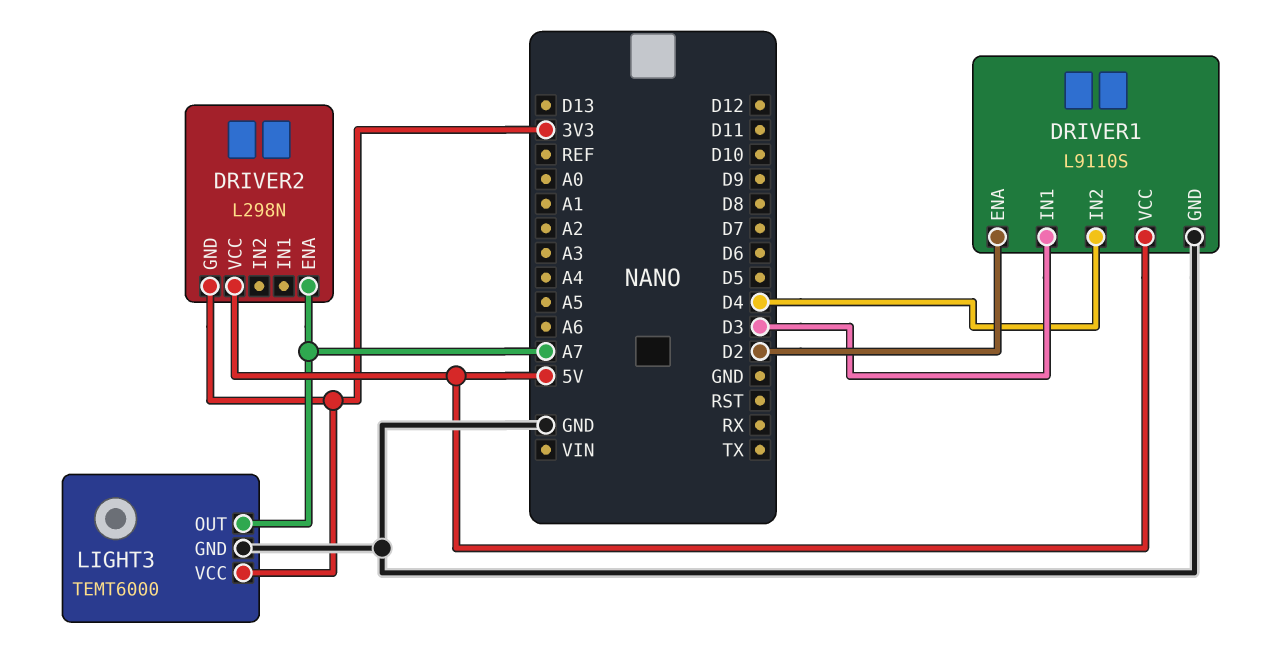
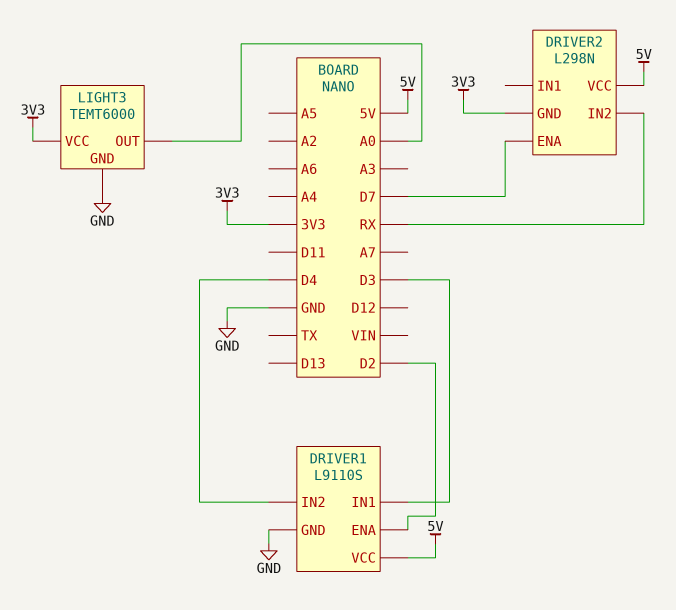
DRIVER2 pin ENA: A7 -> D7
DRIVER2 pin IN2: none -> RX
LIGHT3 pin OUT: A7 -> A0

